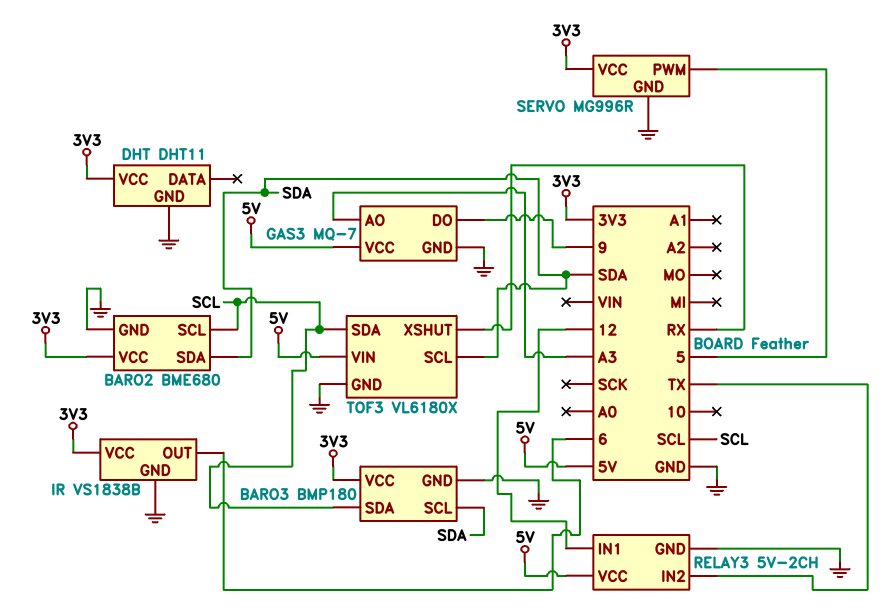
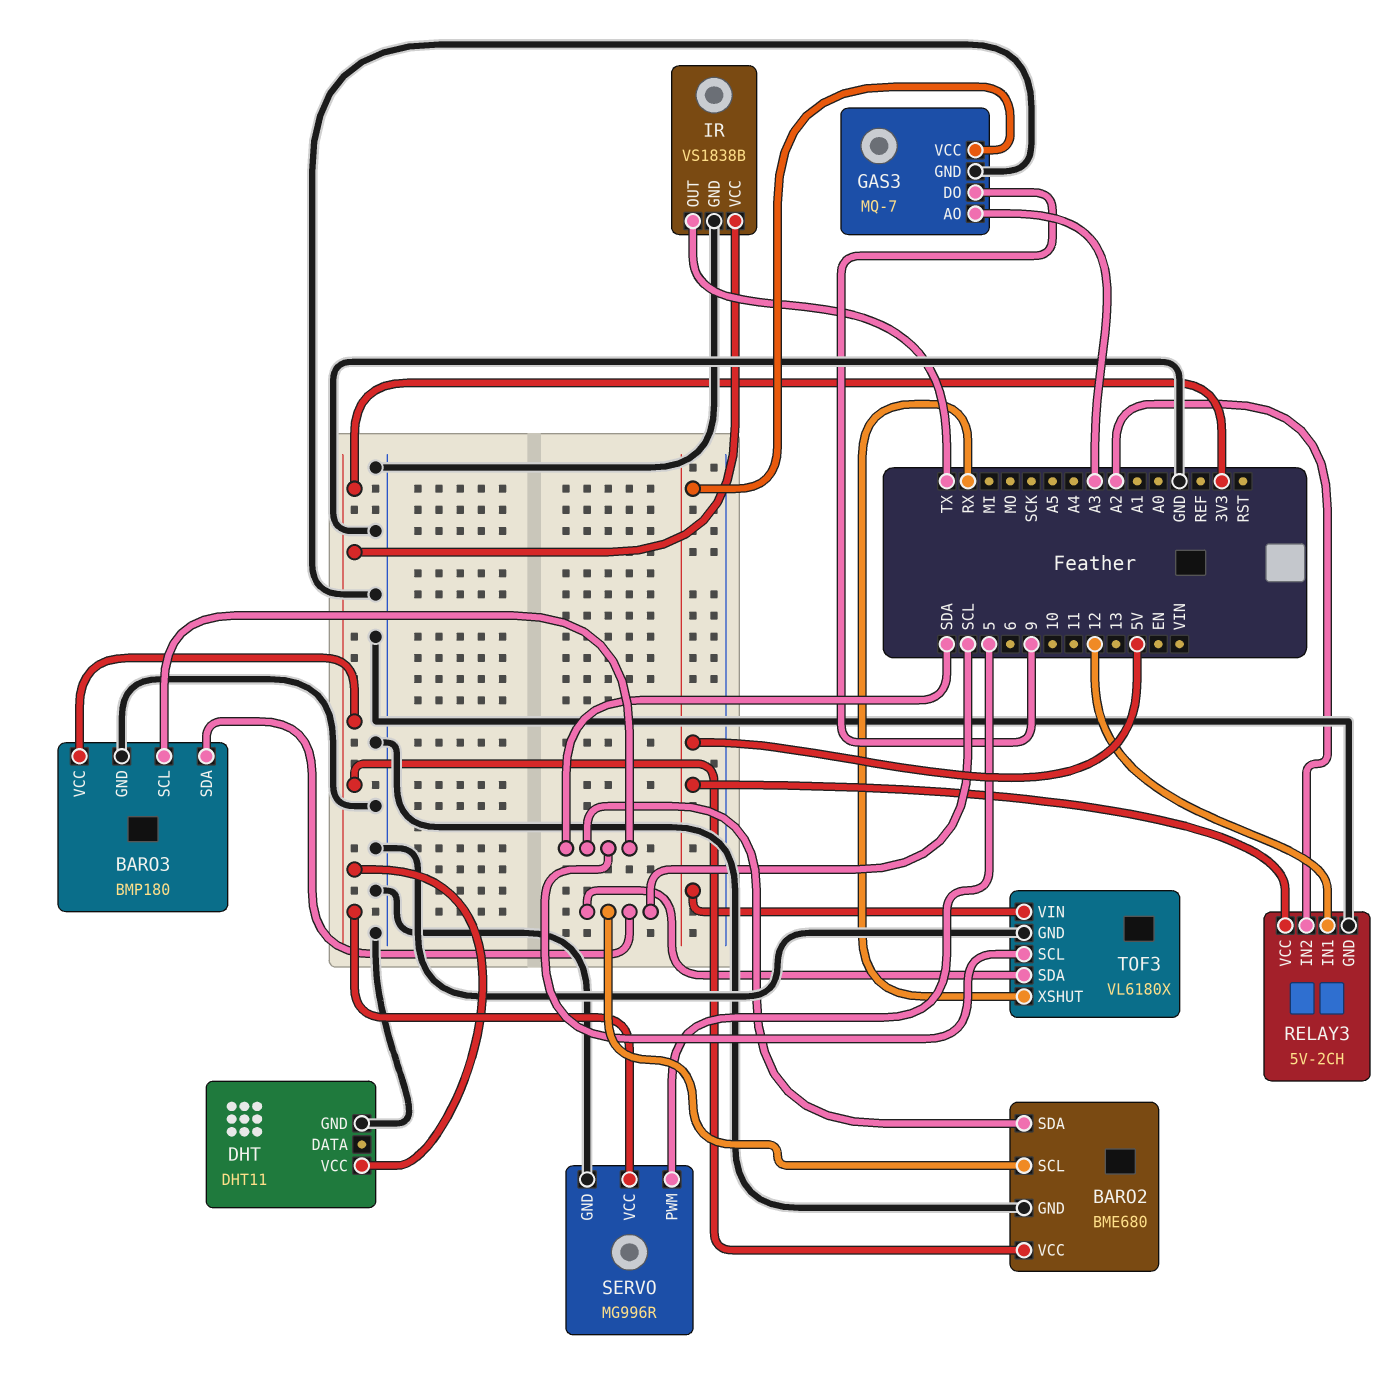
IR pin OUT: 6 -> TX
RELAY3 pin IN2: TX -> A2

